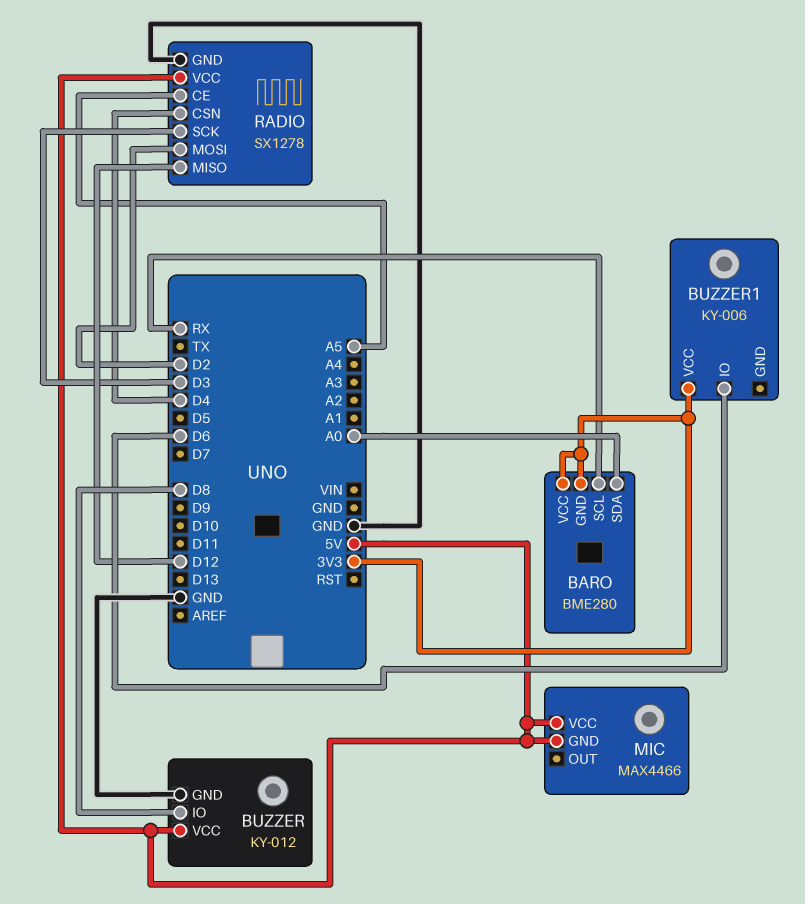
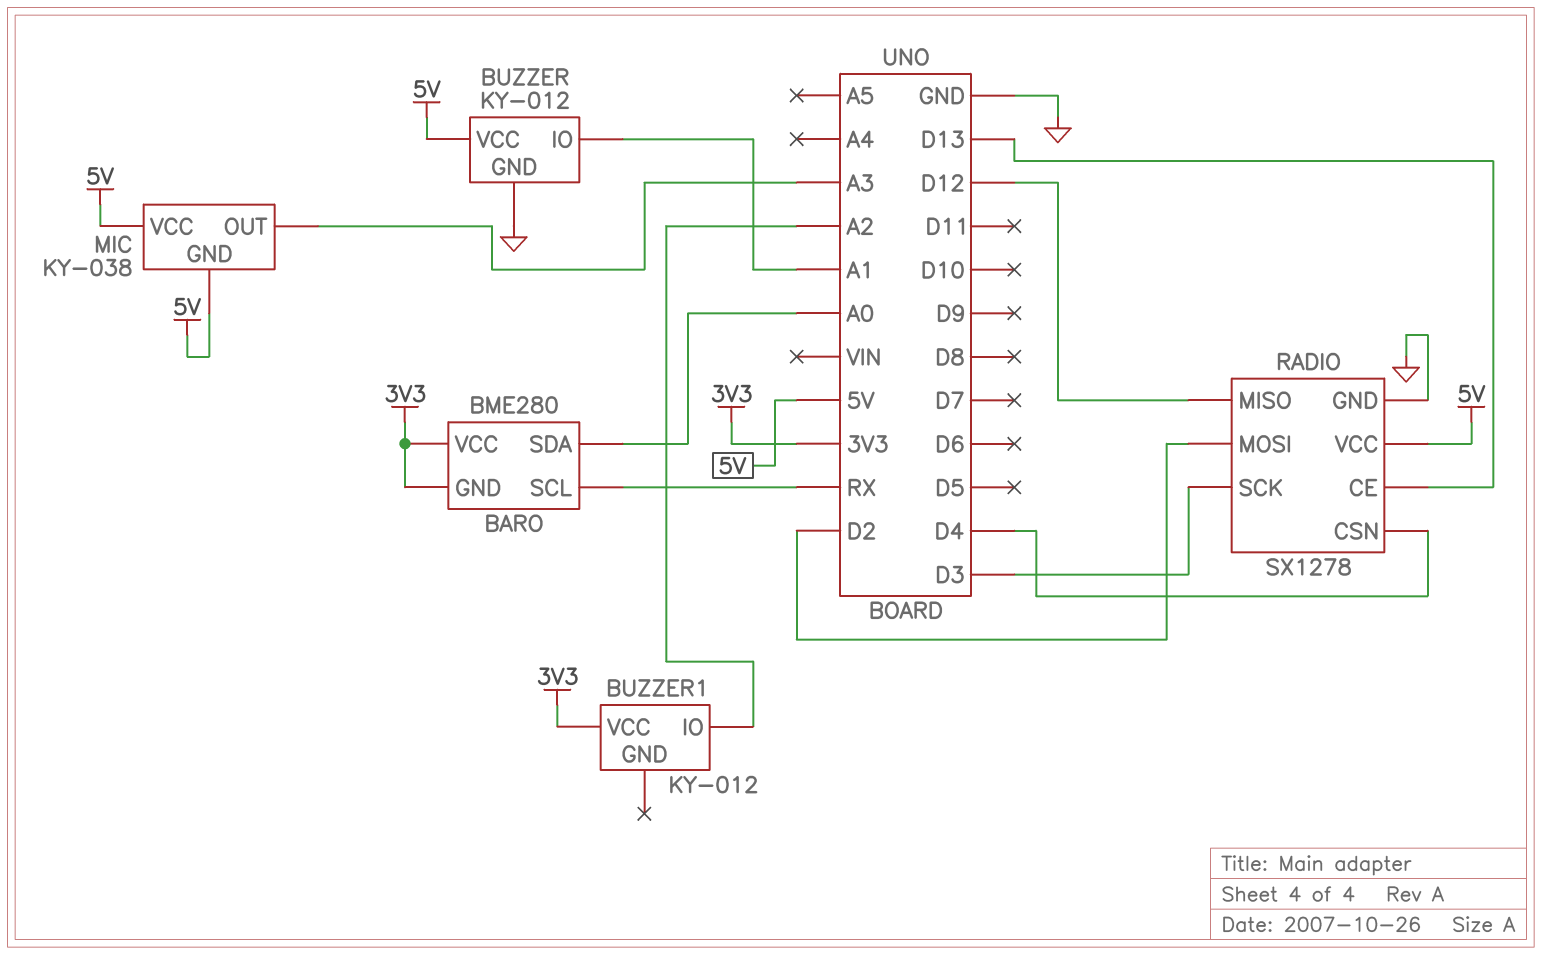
BUZZER pin IO: D8 -> A1
BUZZER1: KY-006 -> KY-012
BUZZER1 pin IO: D6 -> A2
MIC: MAX4466 -> KY-038
MIC pin OUT: none -> A3
RADIO pin CE: A5 -> D13

